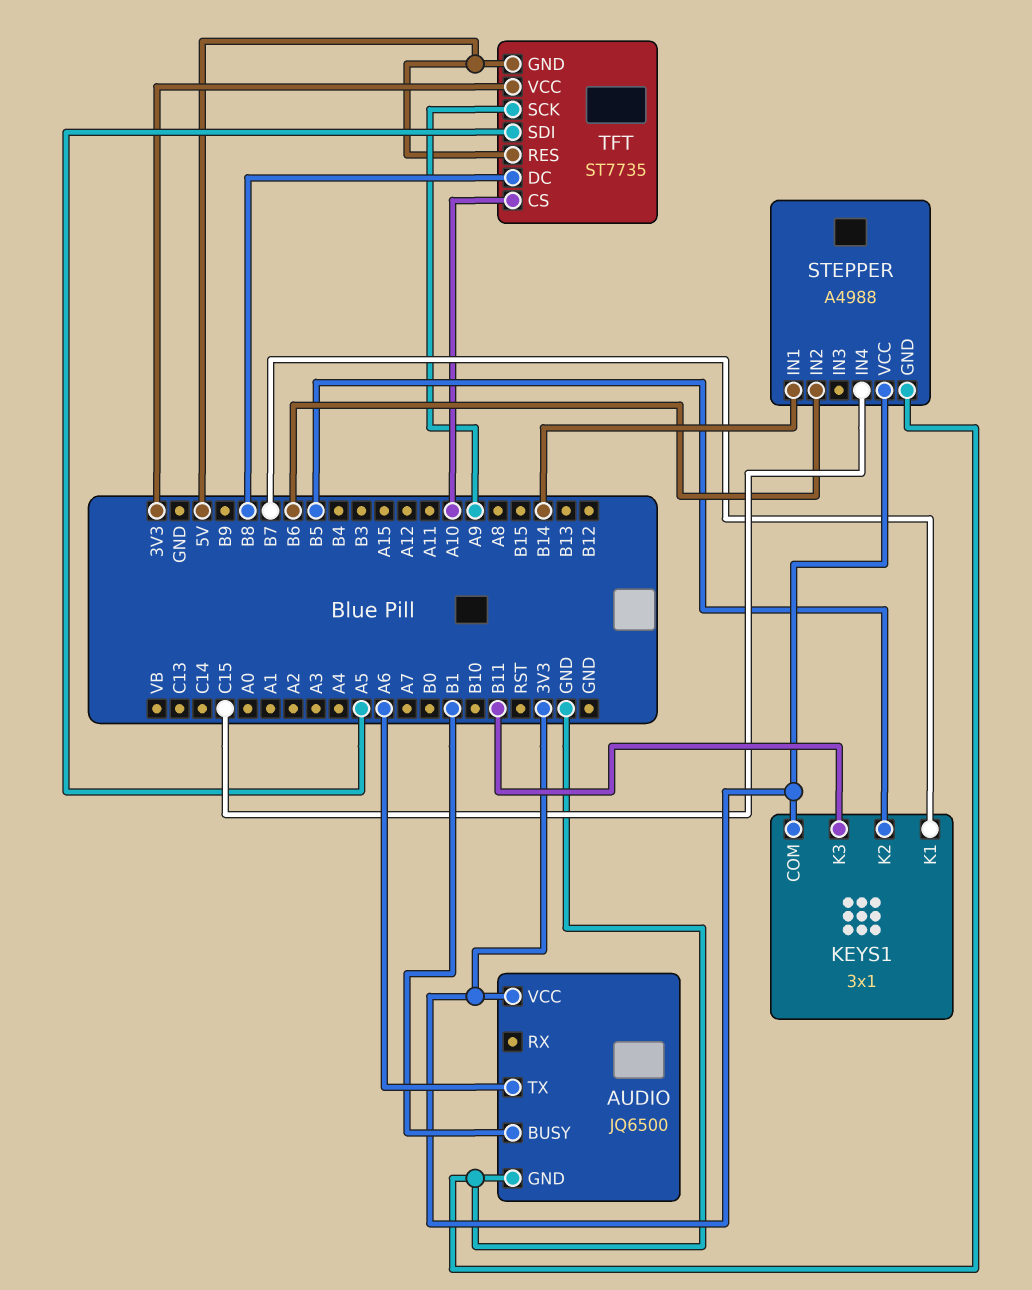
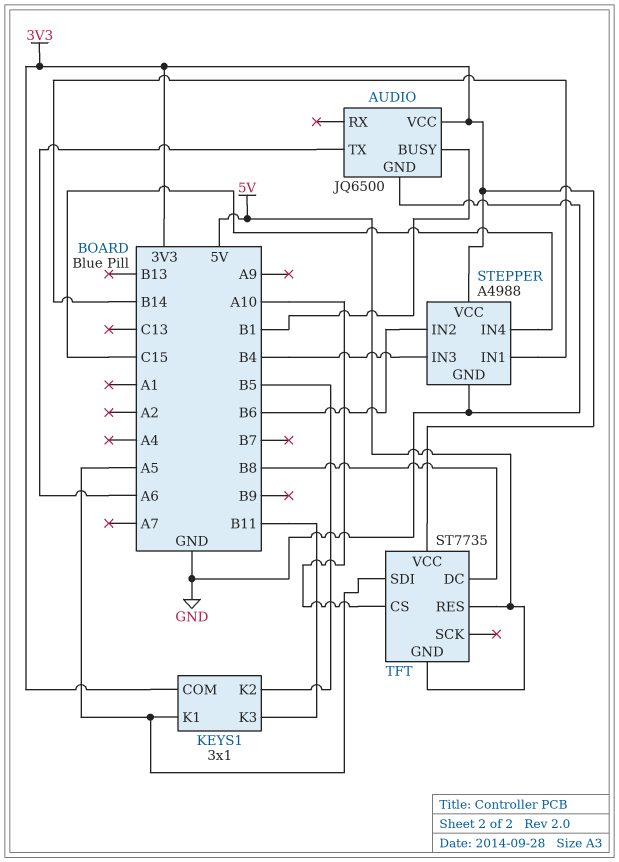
KEYS1 pin K1: B7 -> A5
STEPPER pin IN3: none -> B4
TFT pin SCK: A9 -> none

